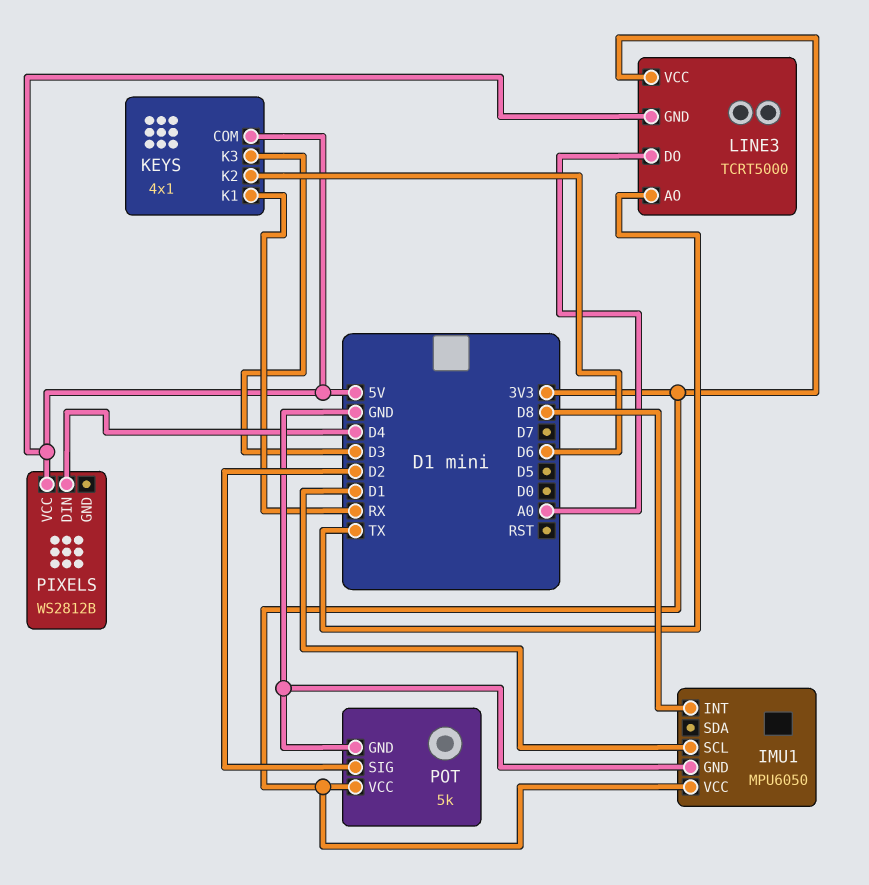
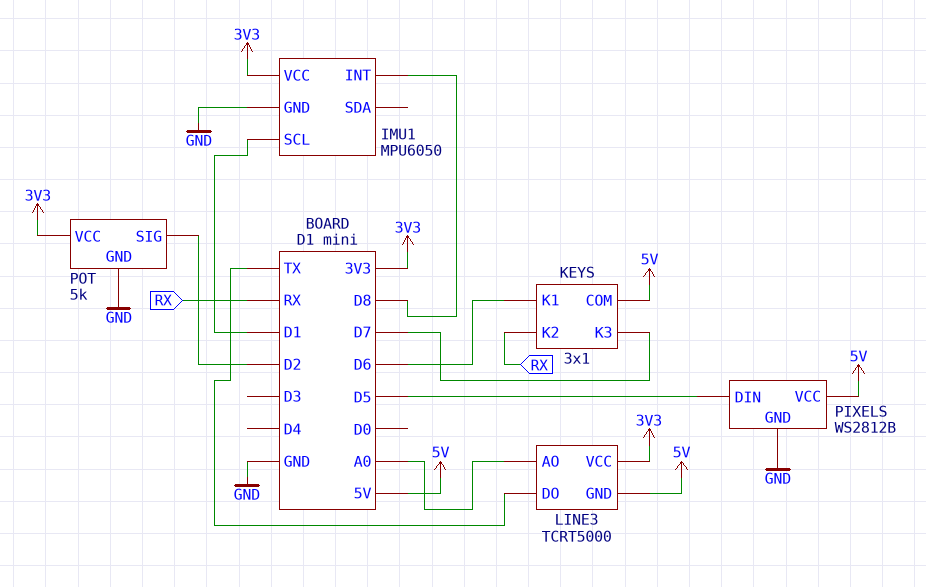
KEYS: 4x1 -> 3x1
KEYS pin K1: RX -> D6
KEYS pin K2: D6 -> RX
KEYS pin K3: D3 -> D7
LINE3 pin AO: TX -> A0
LINE3 pin DO: A0 -> TX
PIXELS pin DIN: D4 -> D5
PIXELS pin GND: none -> GND

